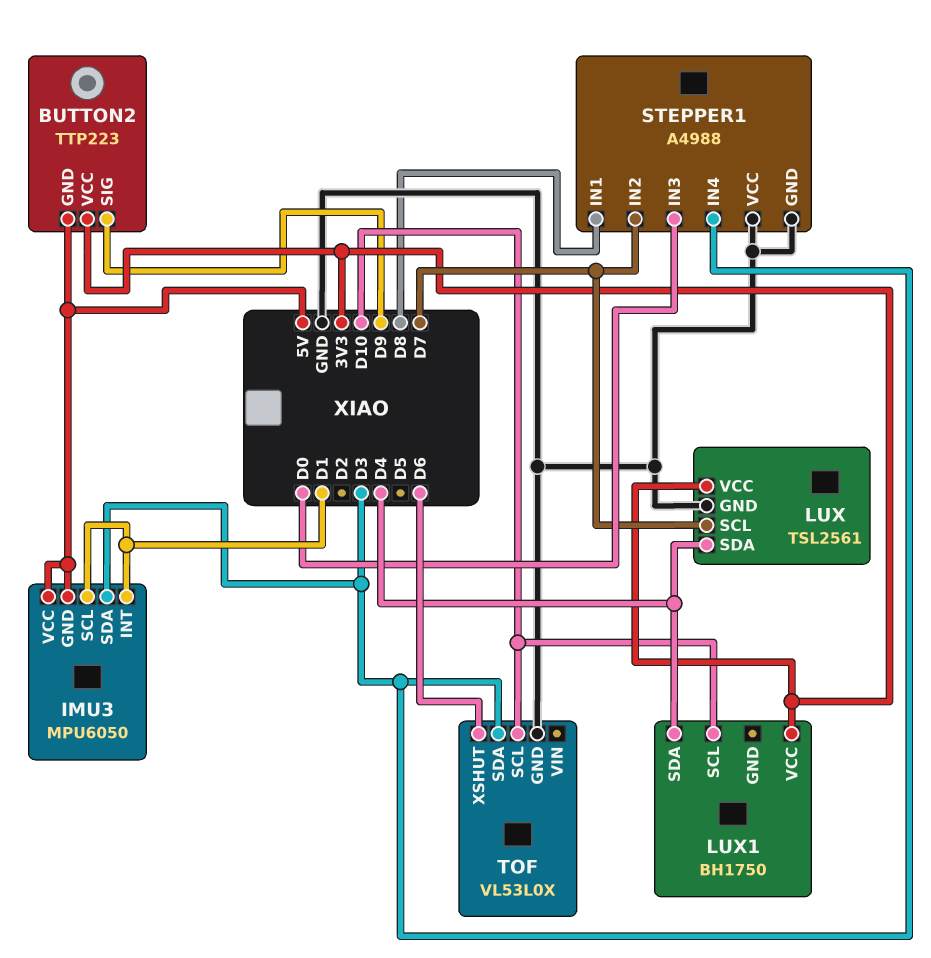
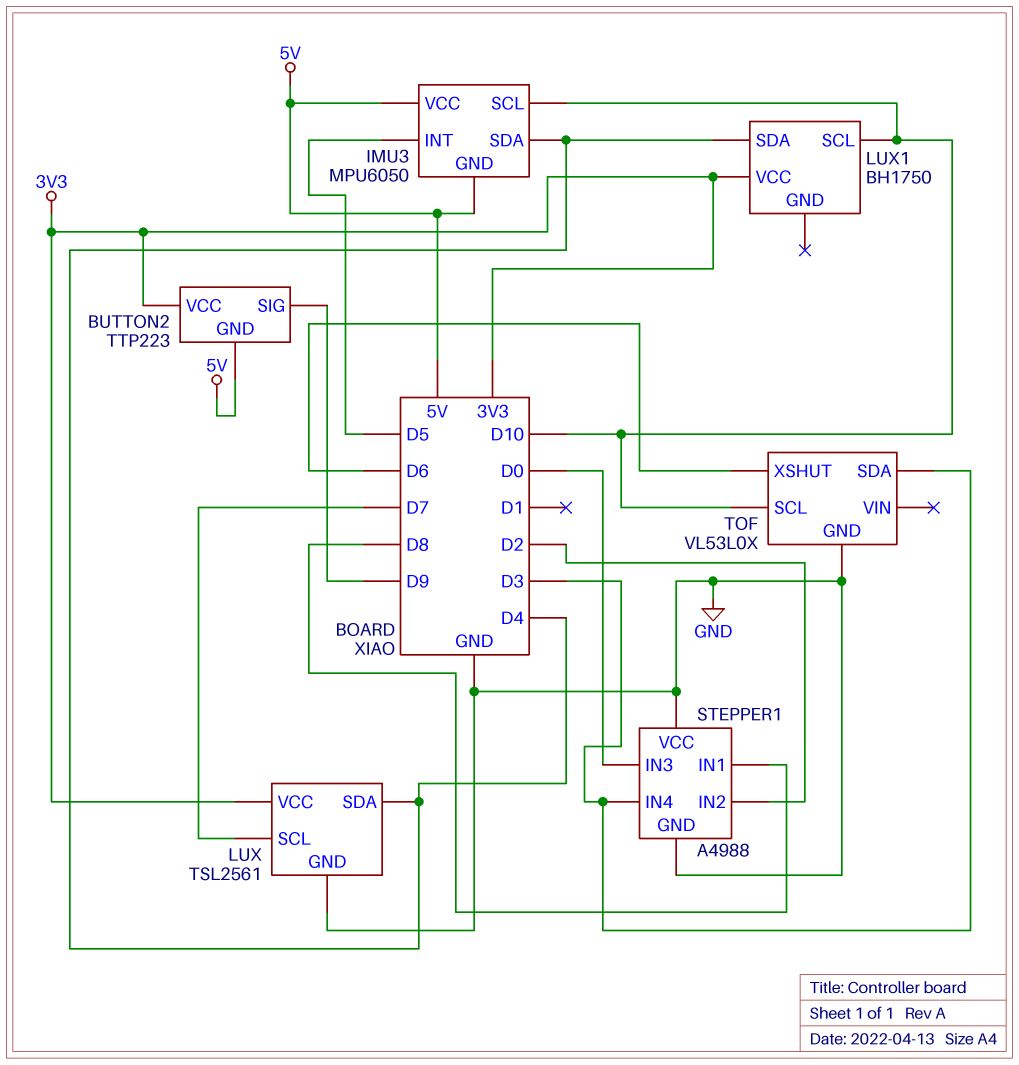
IMU3 pin INT: D1 -> D5
IMU3 pin SCL: D1 -> D10
IMU3 pin SDA: D3 -> D4
STEPPER1 pin IN2: D7 -> D2

